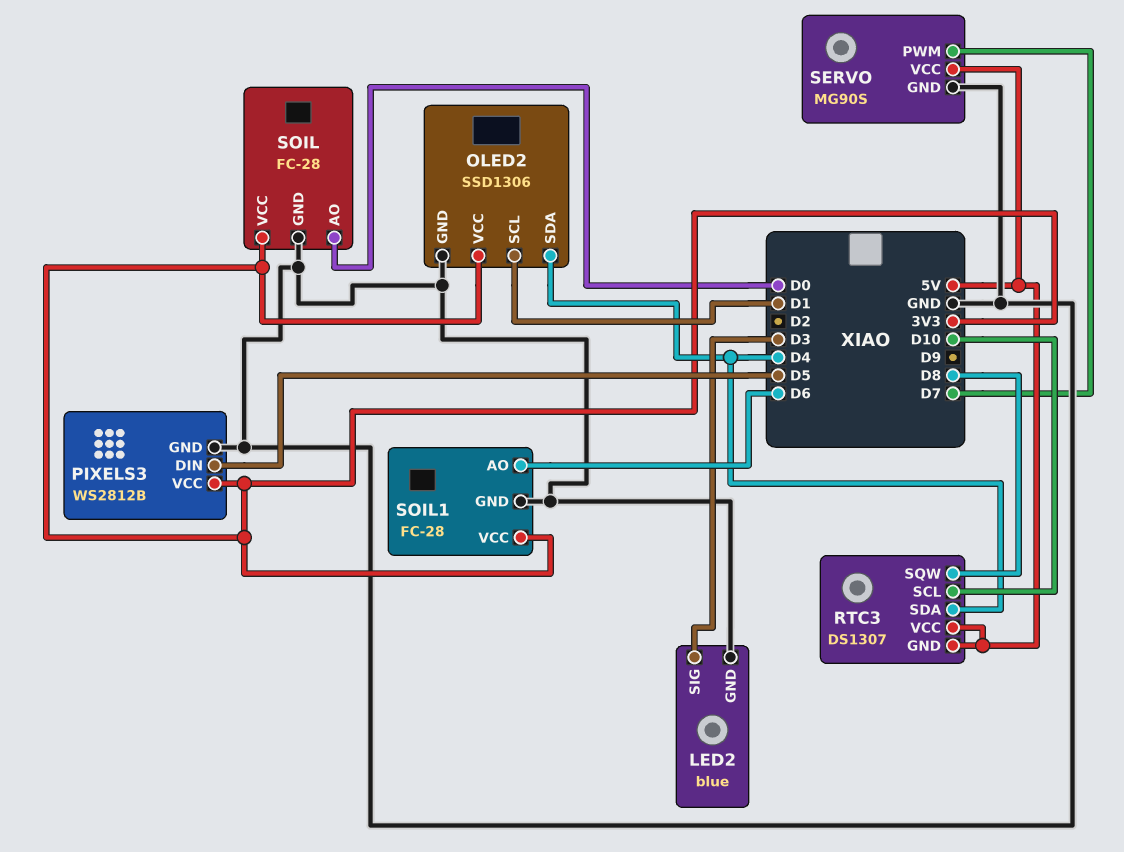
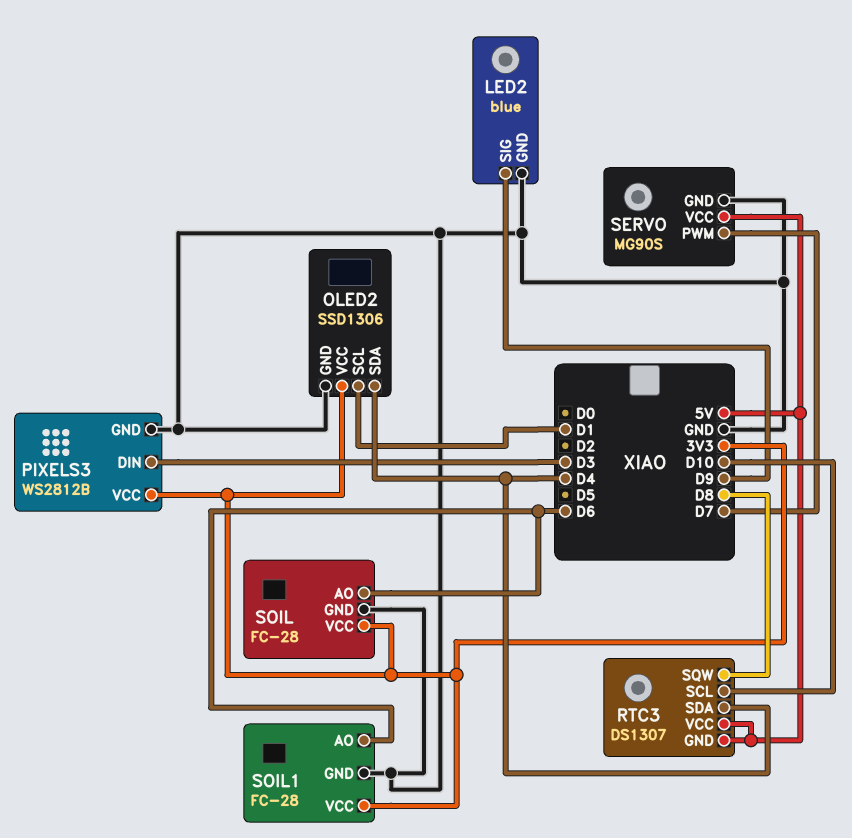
LED2 pin SIG: D3 -> D9
PIXELS3 pin DIN: D5 -> D3
SOIL pin AO: D0 -> D6

